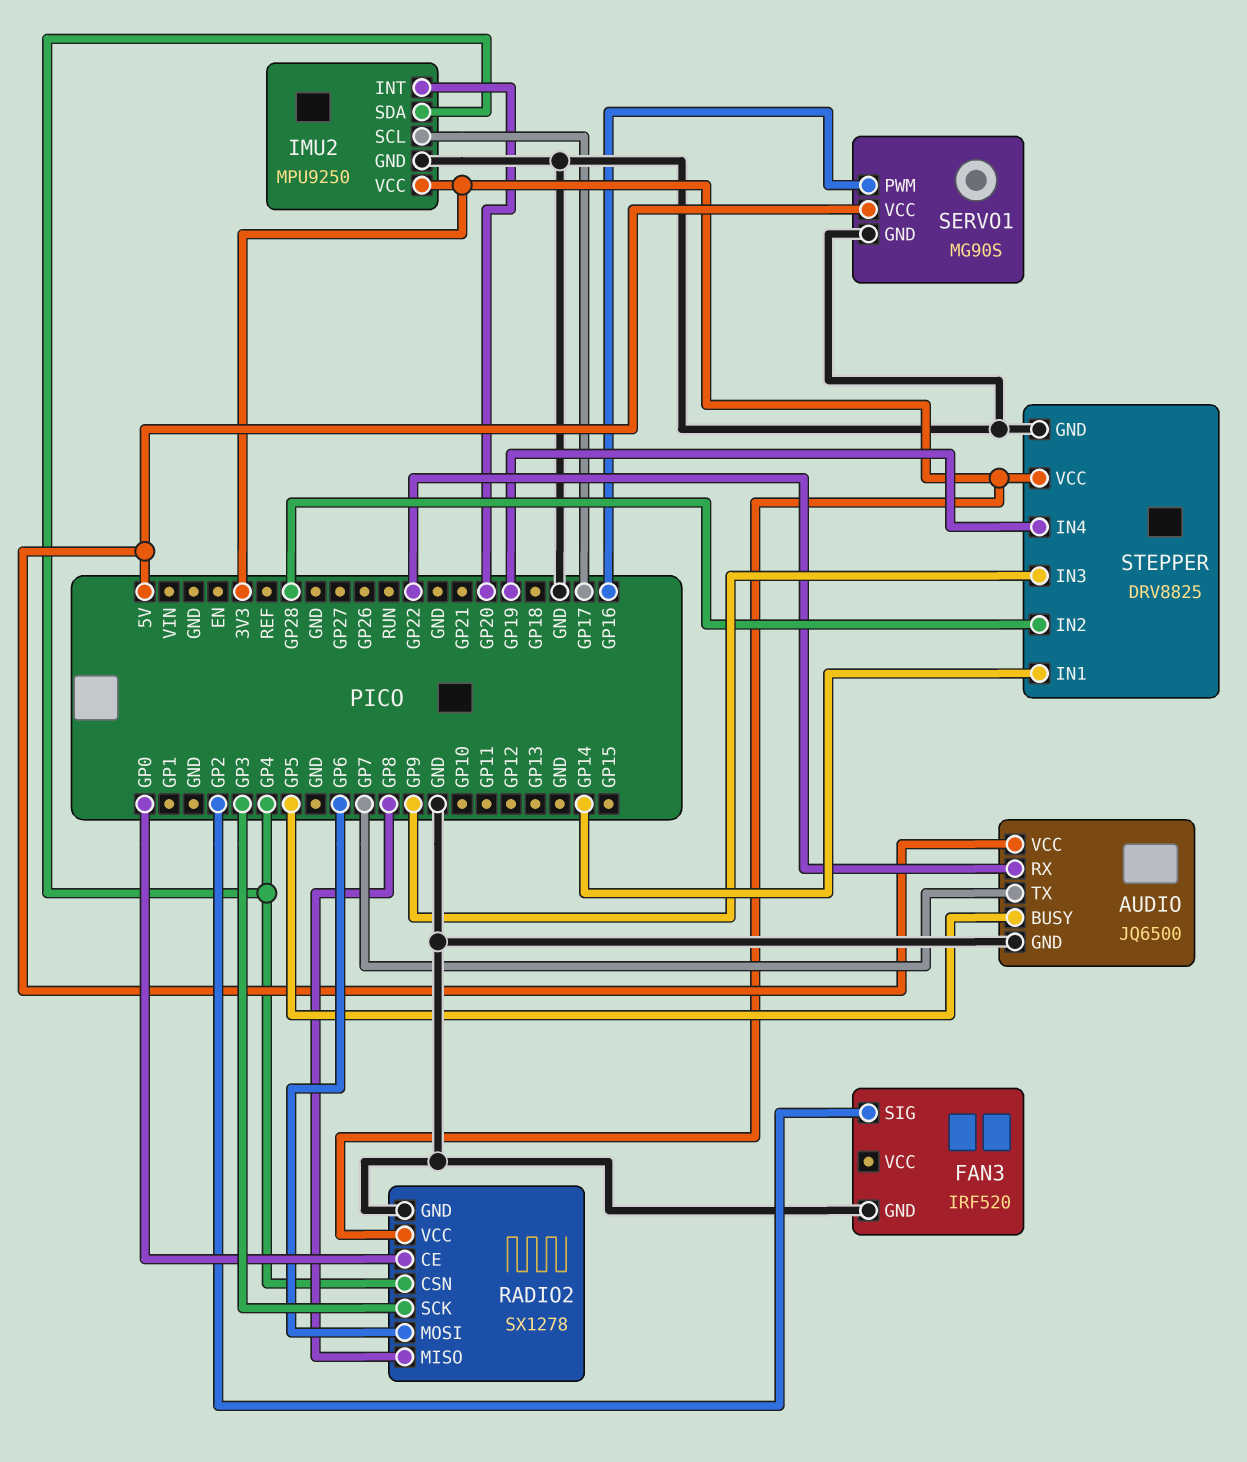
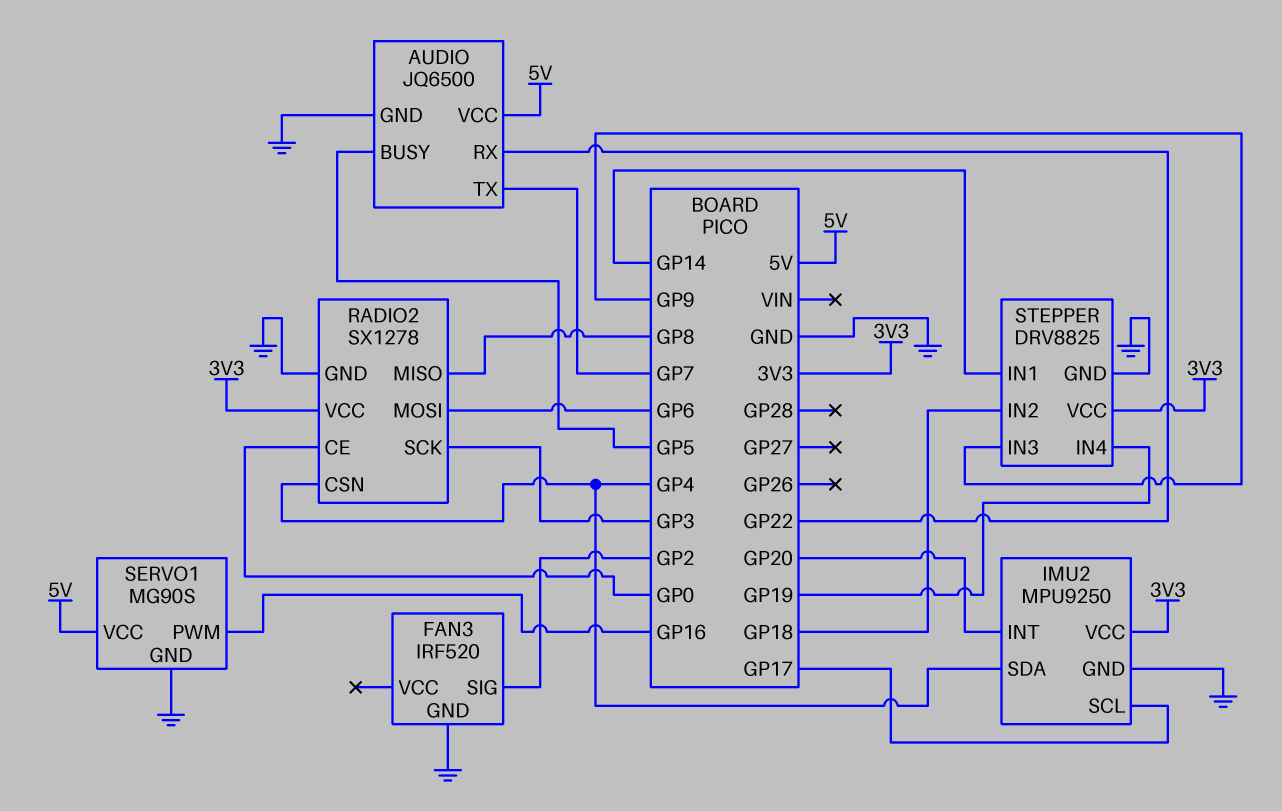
STEPPER pin IN2: GP28 -> GP18

